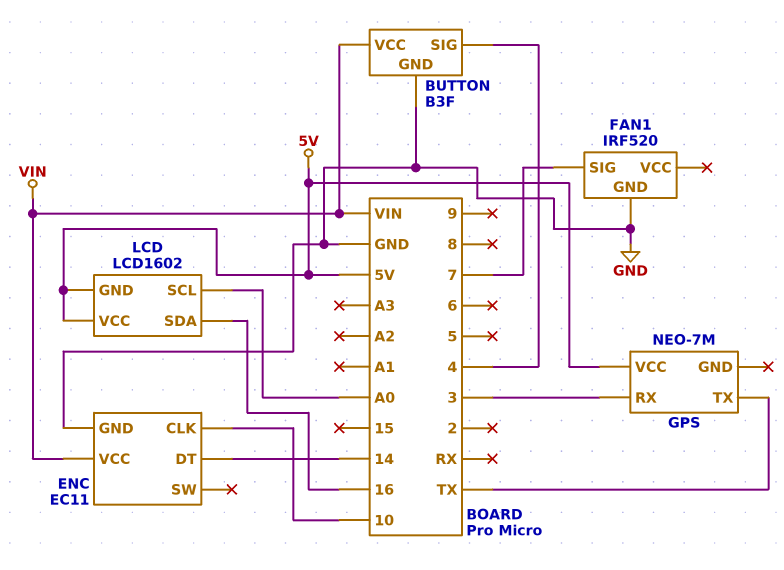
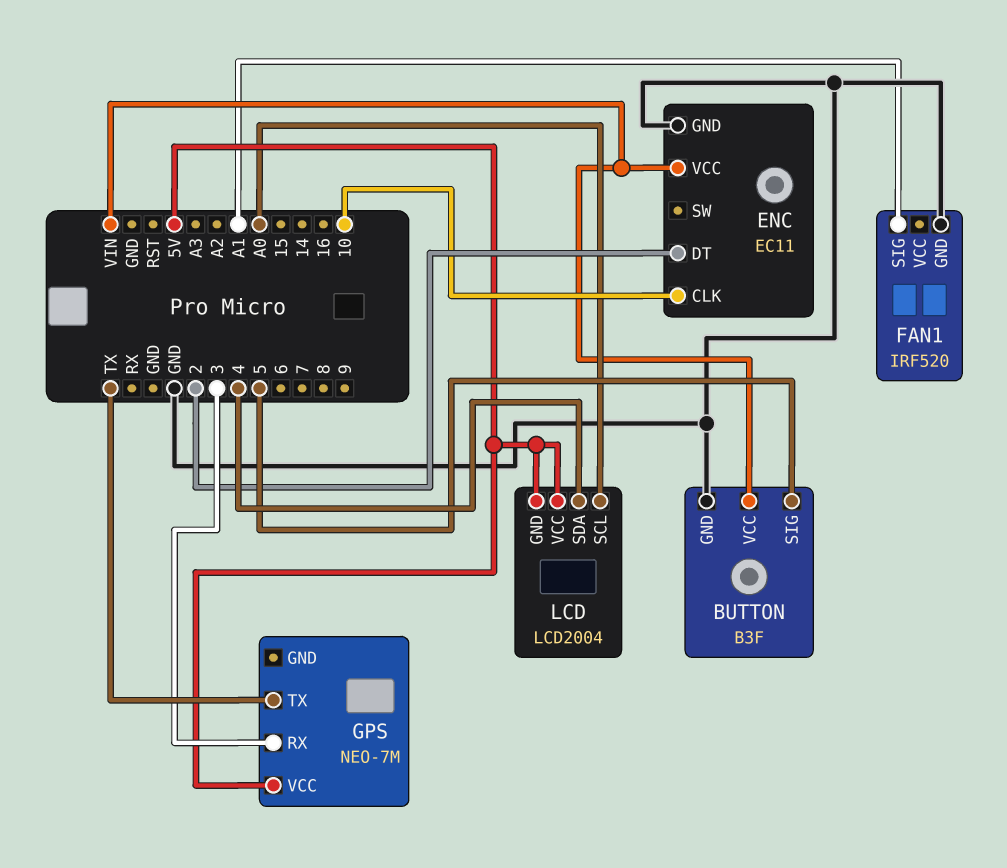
BUTTON pin SIG: 4 -> 5
ENC pin DT: 14 -> 2
FAN1 pin SIG: 7 -> A1
LCD: LCD1602 -> LCD2004
LCD pin SDA: 16 -> 4

